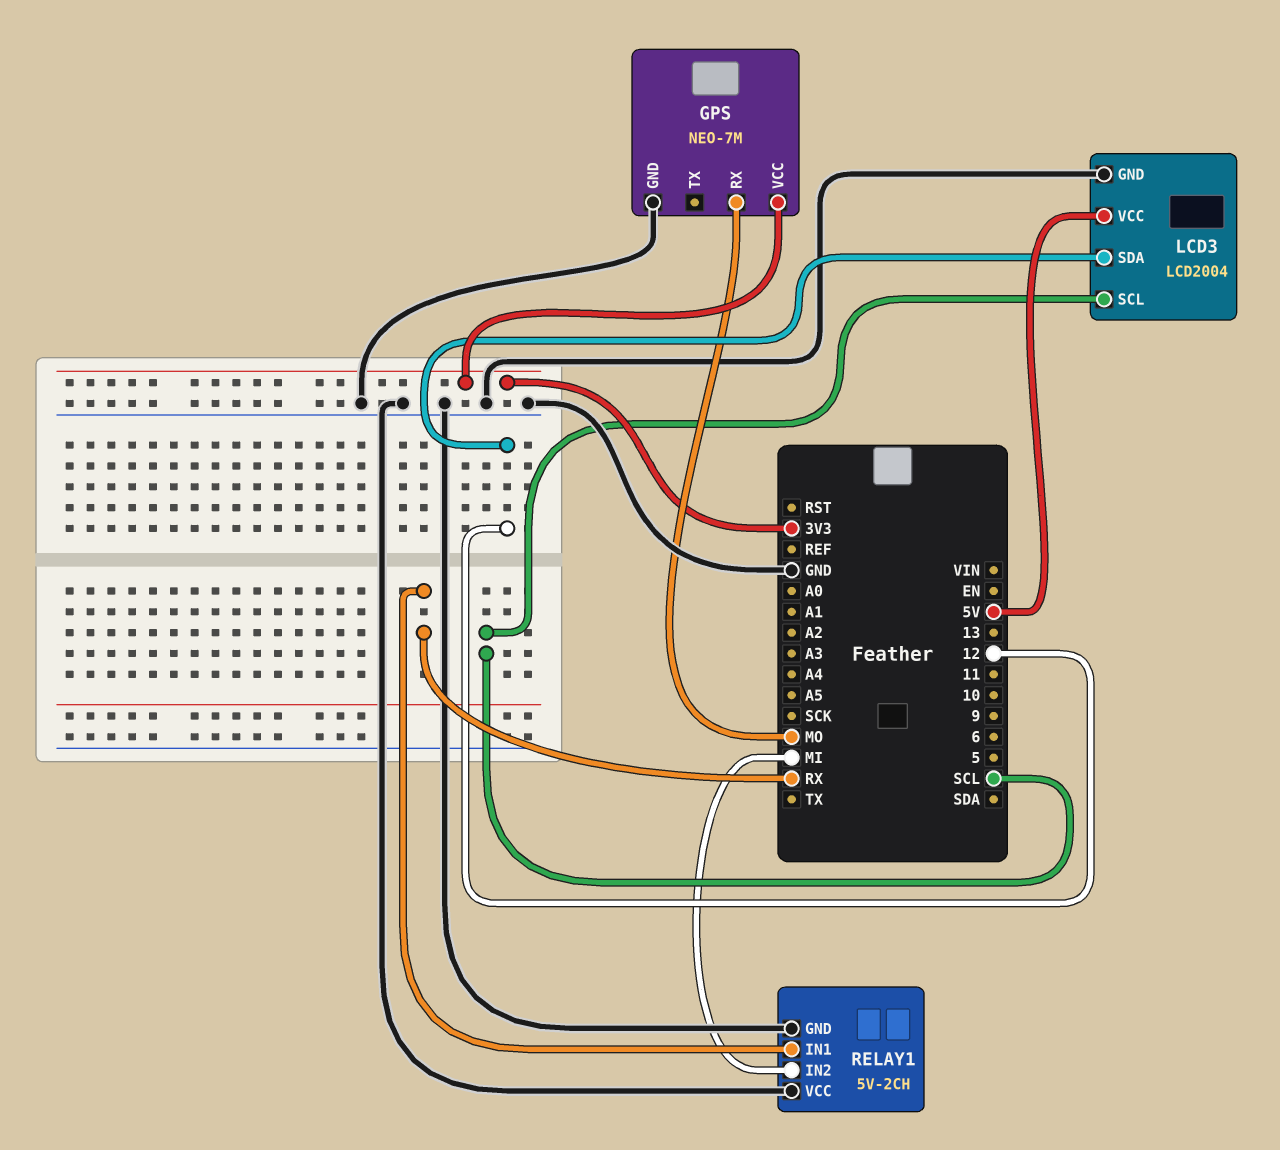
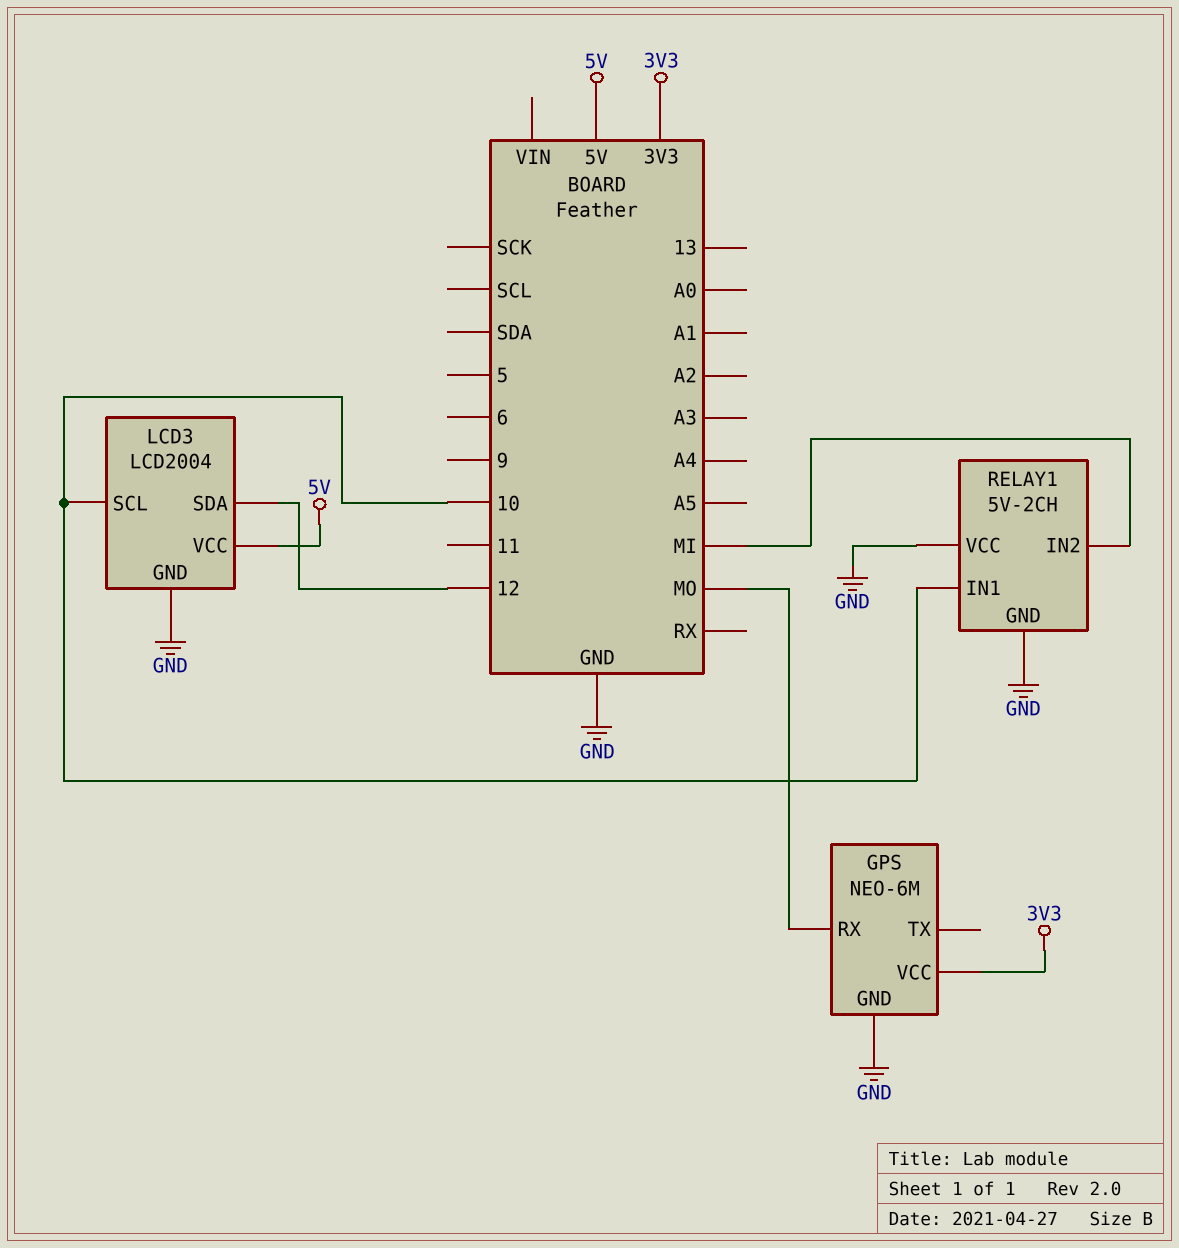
GPS: NEO-7M -> NEO-6M
LCD3 pin SCL: SCL -> 10
RELAY1 pin IN1: RX -> 10

